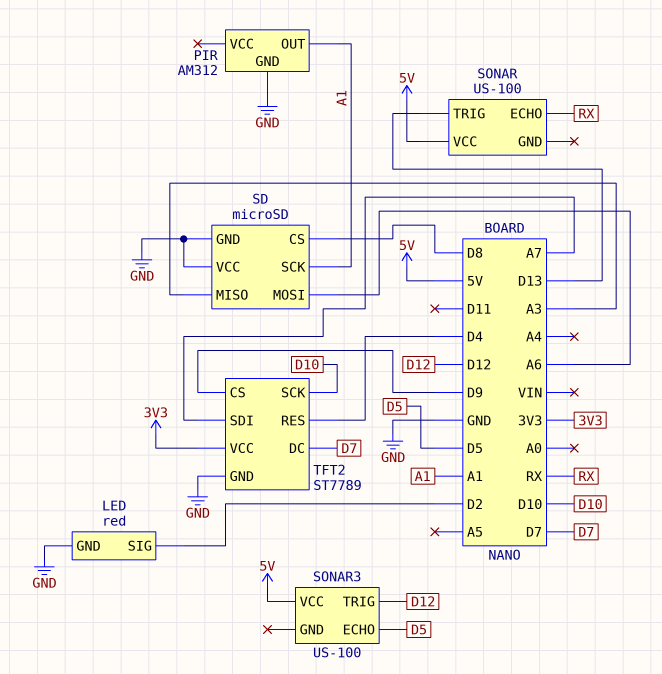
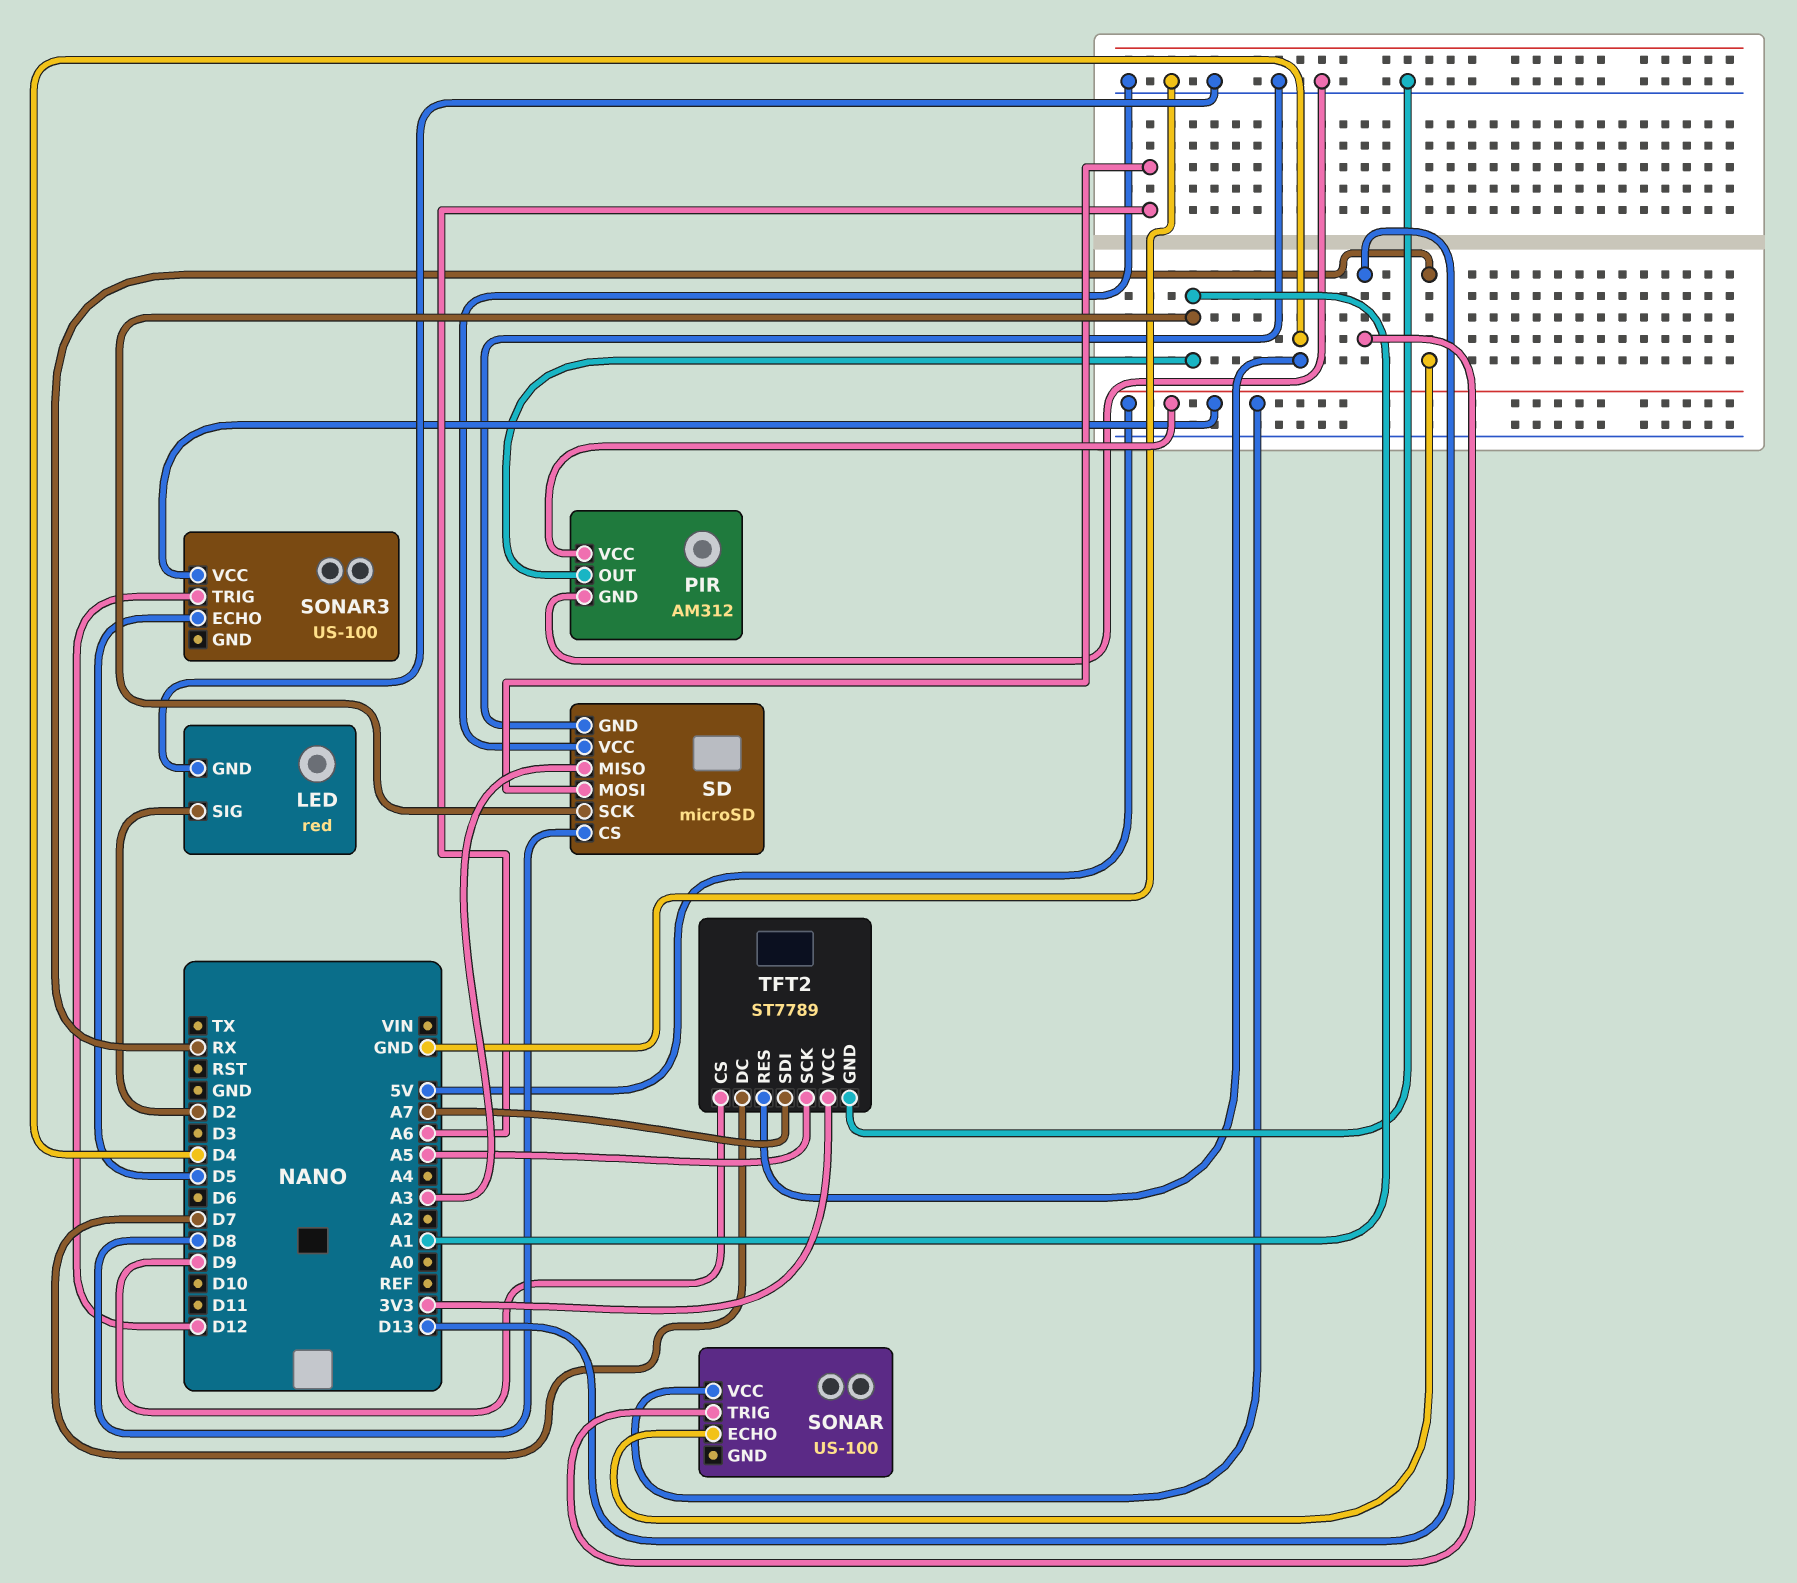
PIR pin VCC: none -> 5V
TFT2 pin SCK: D10 -> A5

